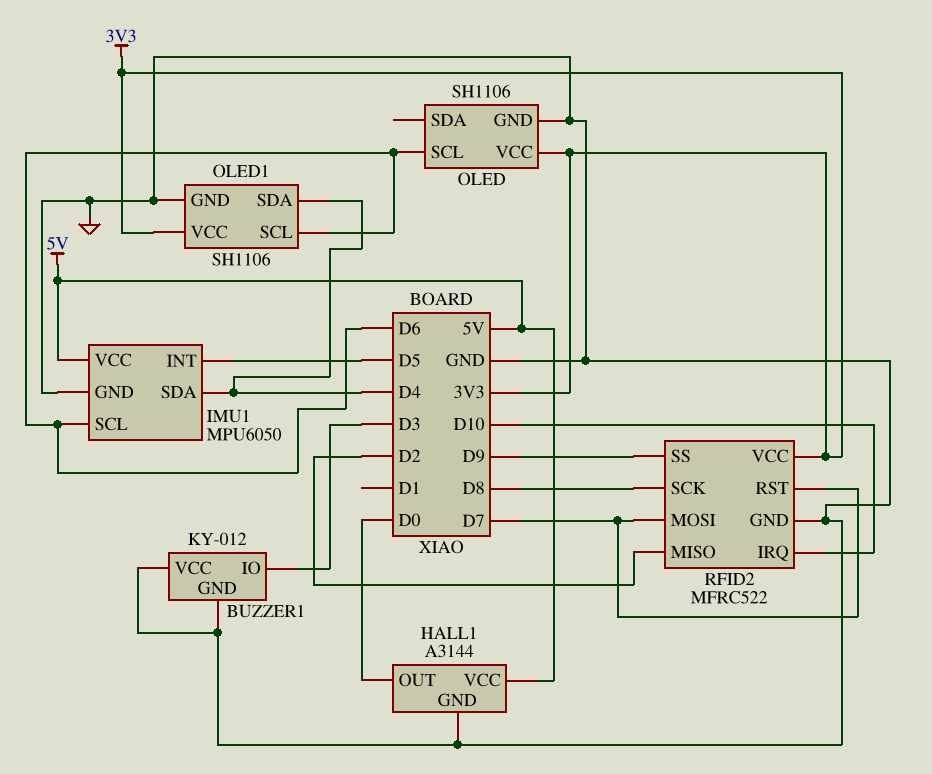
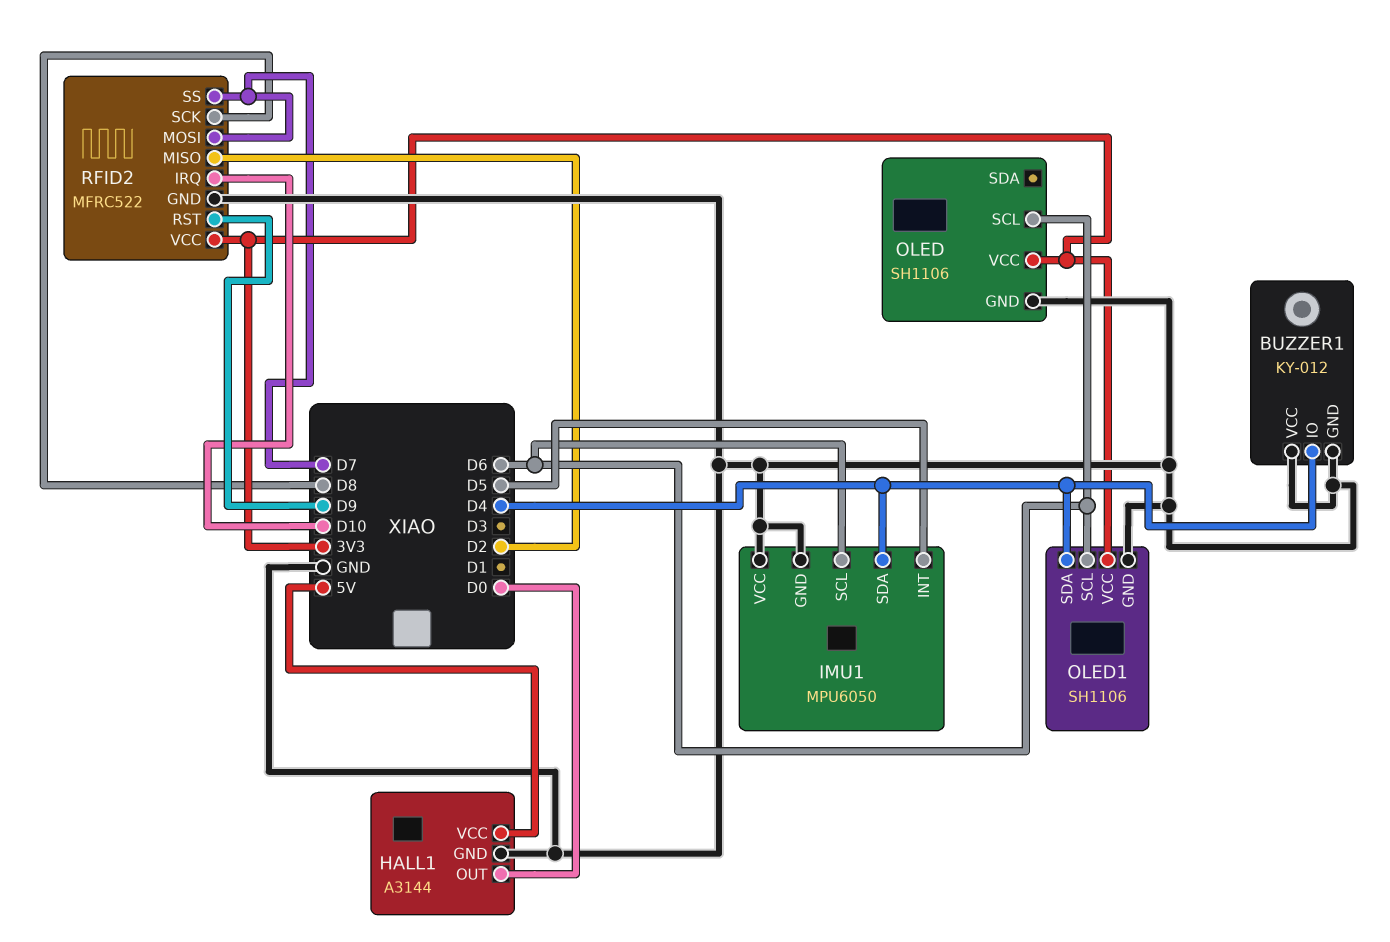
BUZZER1 pin IO: D3 -> D4
IMU1 pin VCC: 5V -> GND
RFID2 pin RST: D7 -> D9
RFID2 pin SS: D9 -> D7

